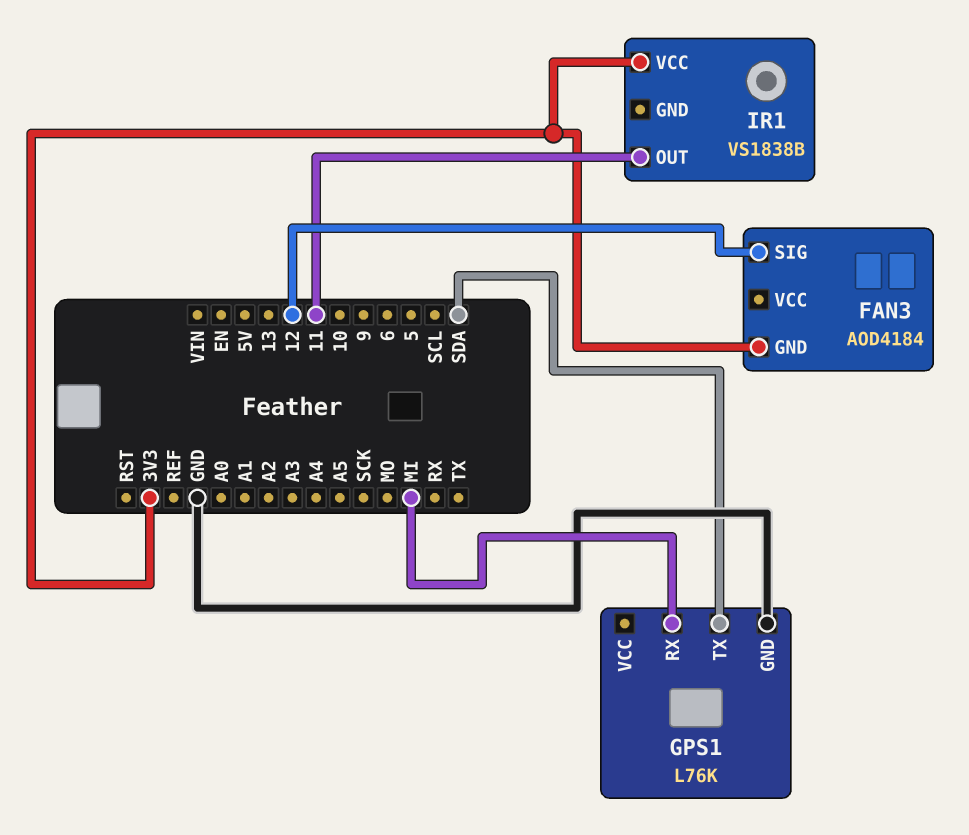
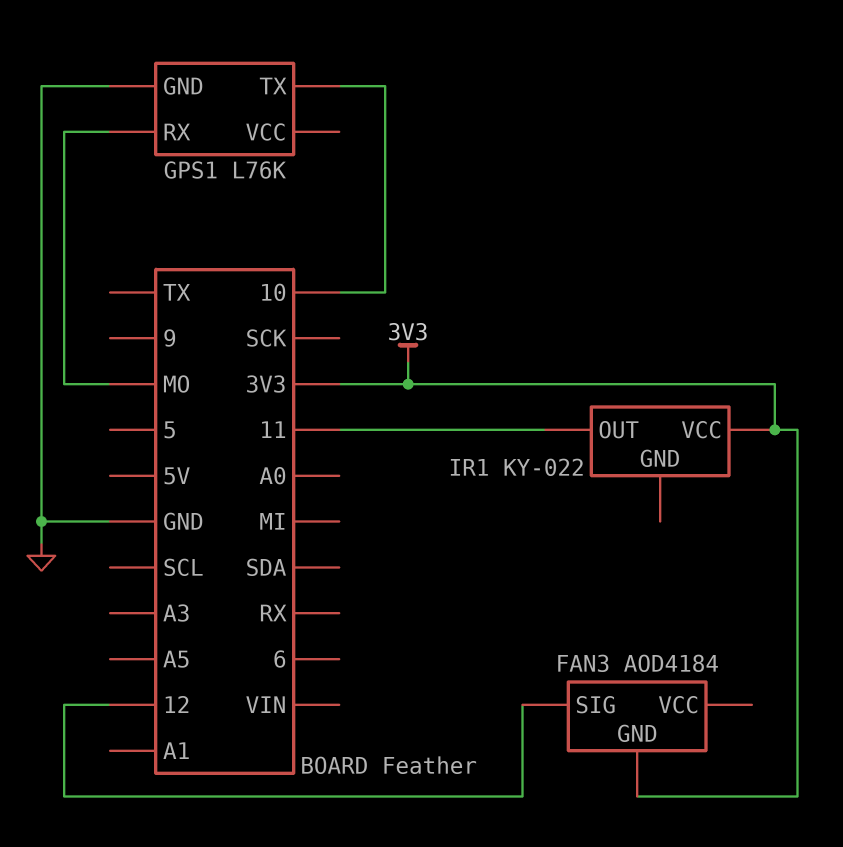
GPS1 pin RX: MI -> MO
GPS1 pin TX: SDA -> 10
IR1: VS1838B -> KY-022

